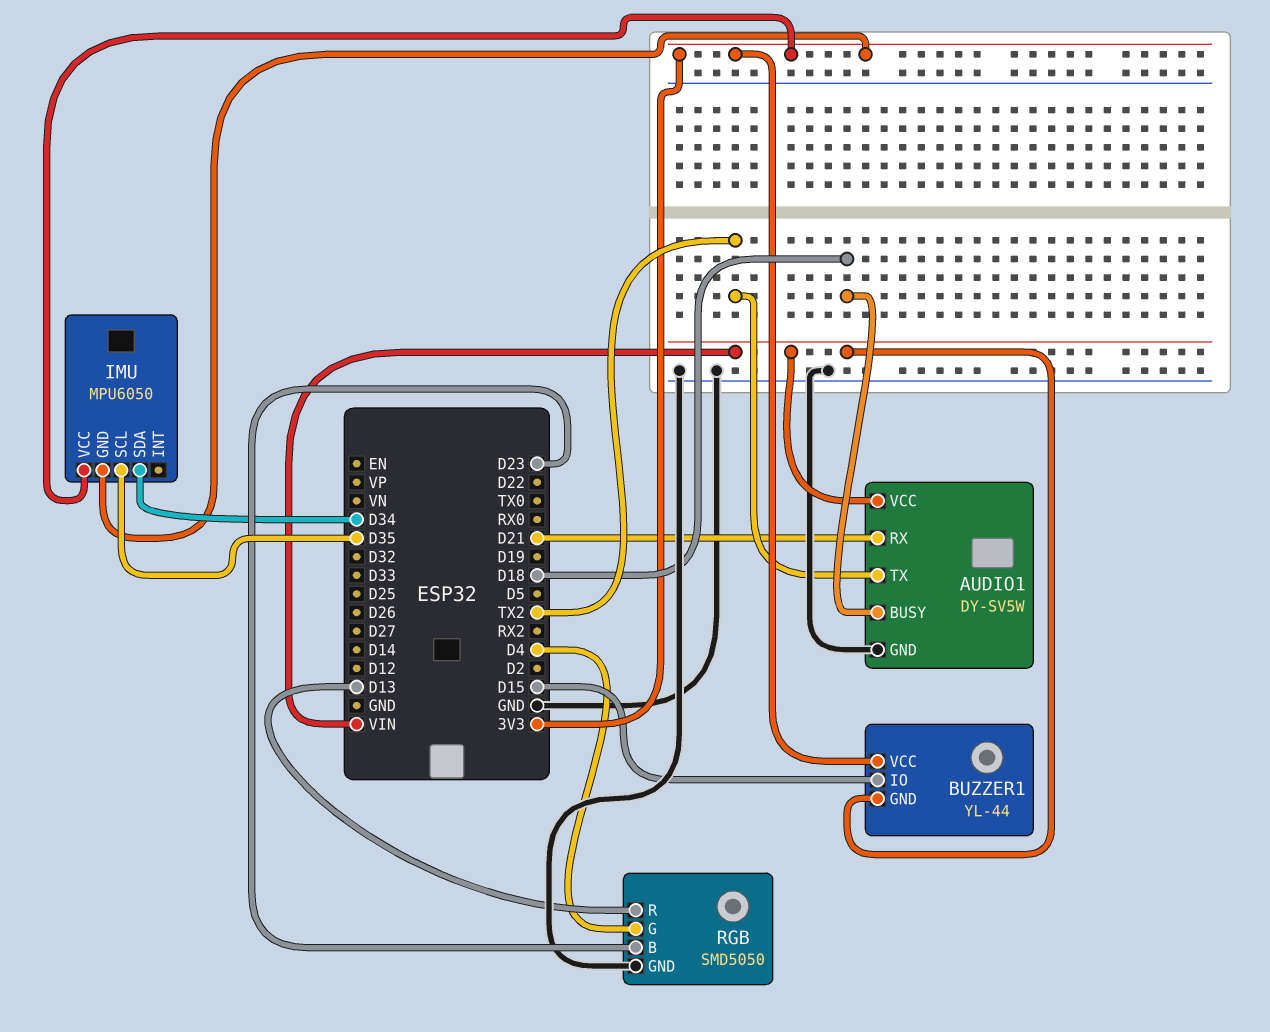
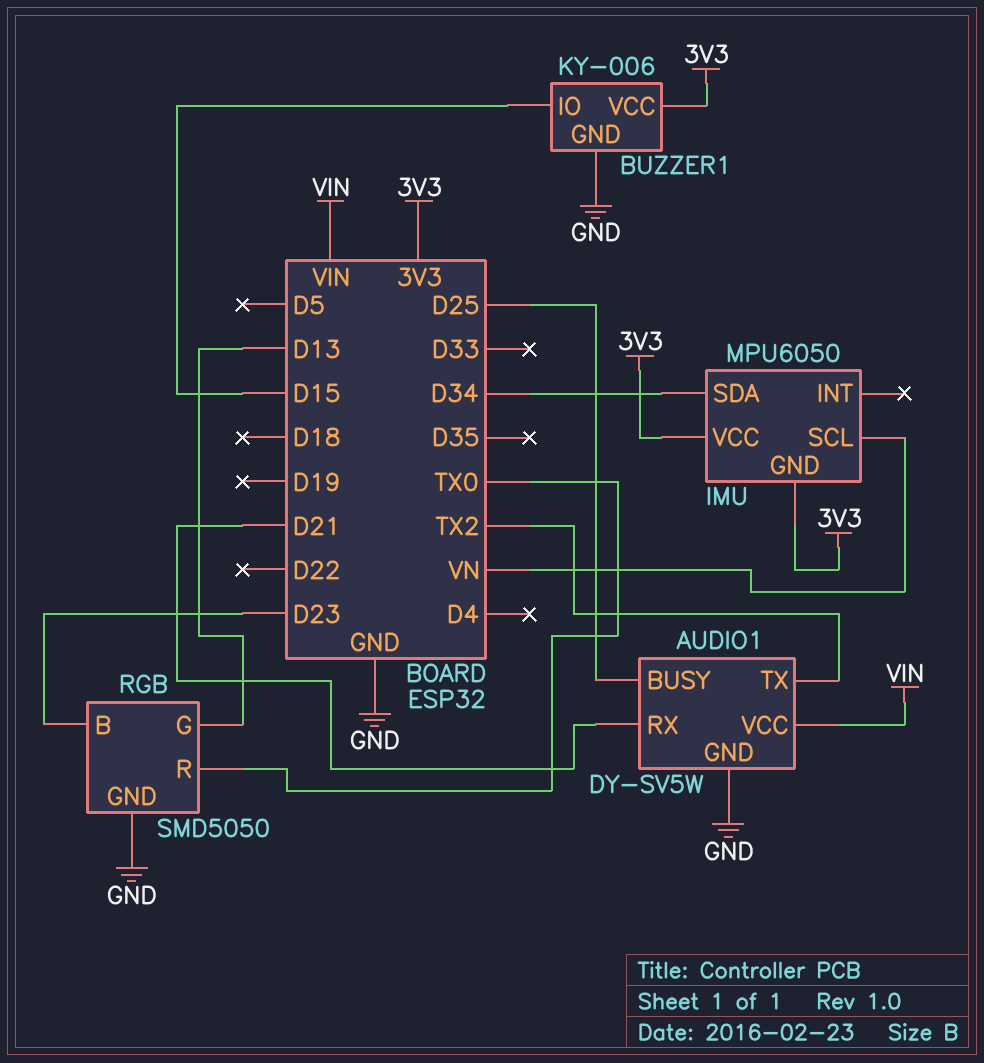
AUDIO1 pin BUSY: D18 -> D25
BUZZER1: YL-44 -> KY-006
BUZZER1 pin GND: VIN -> GND
IMU pin SCL: D35 -> VN
RGB pin G: D4 -> D13
RGB pin R: D13 -> TX0

